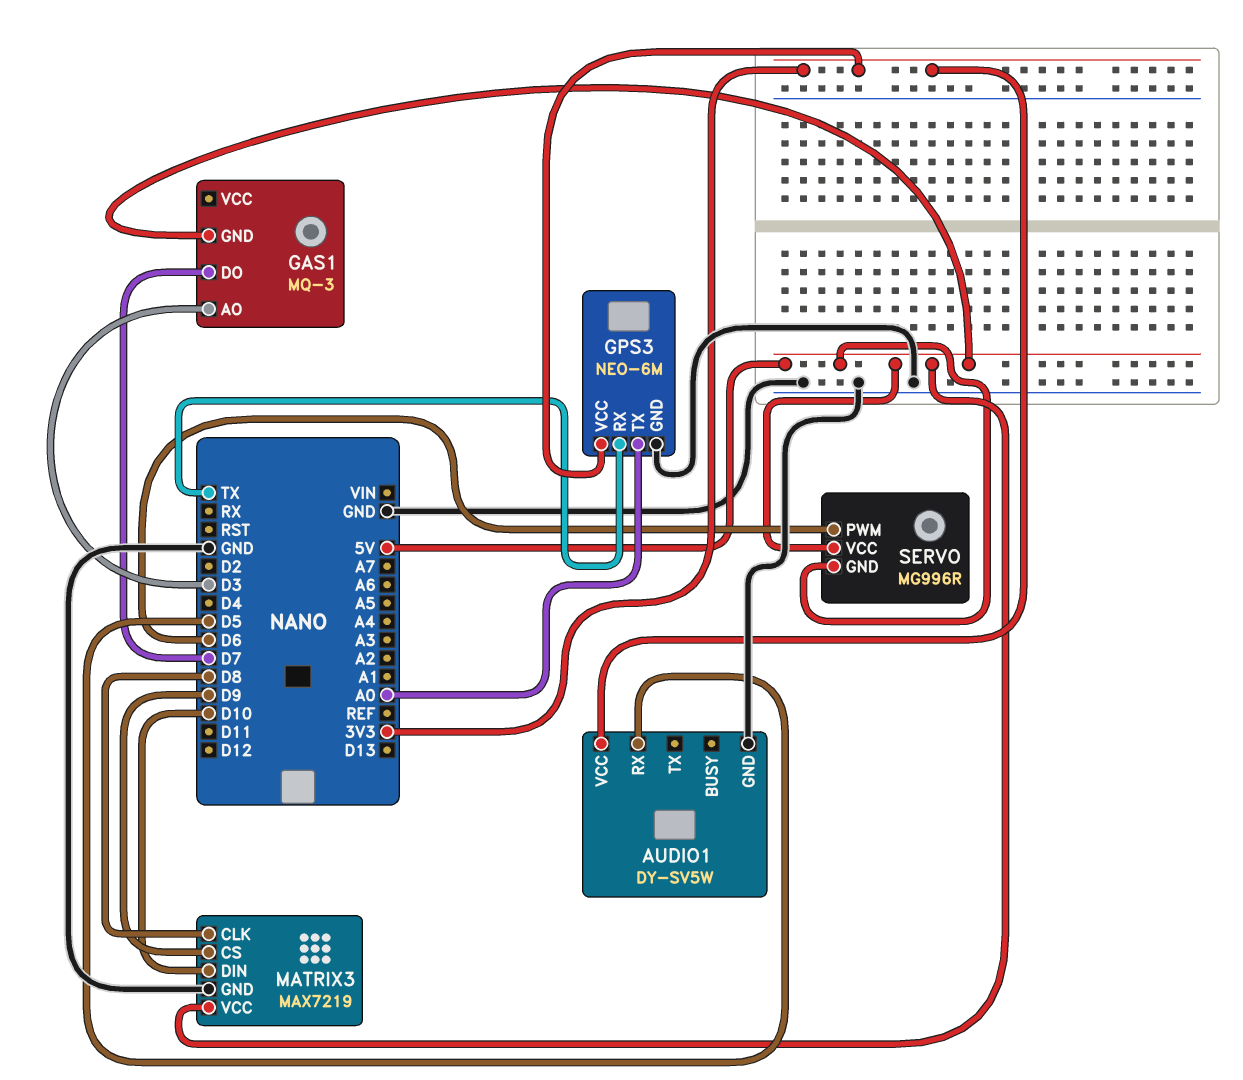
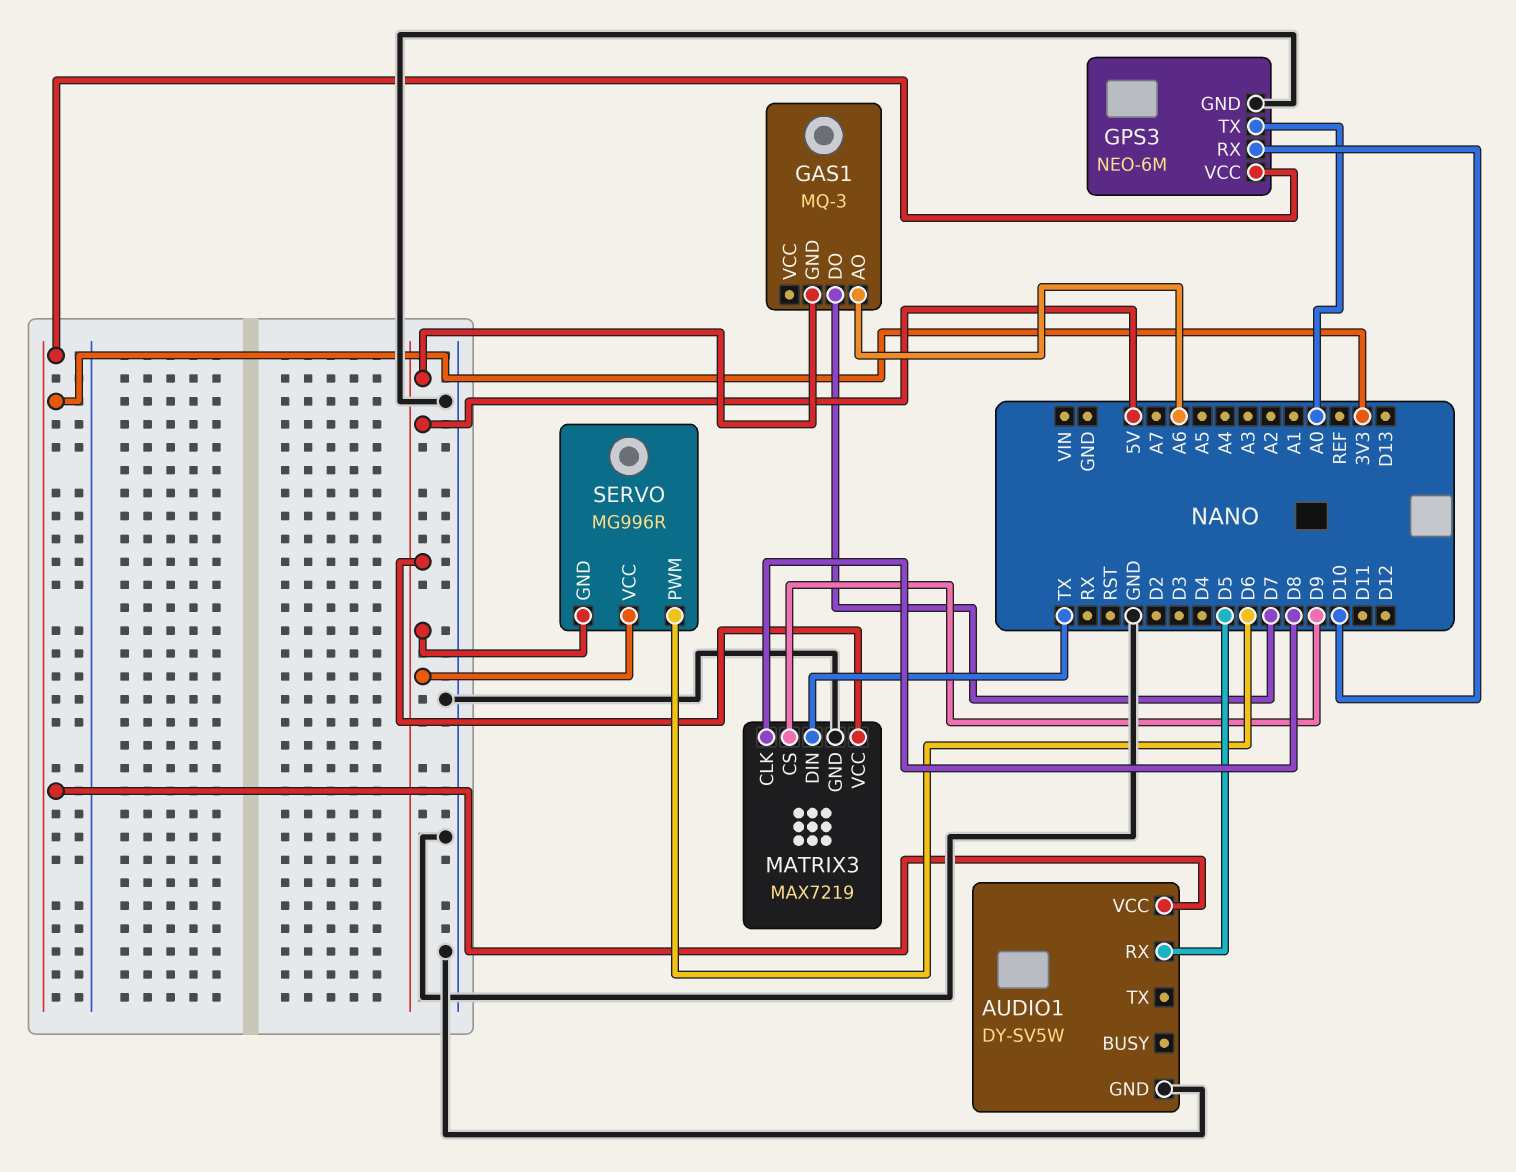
GAS1 pin AO: D3 -> A6
GPS3 pin RX: TX -> D10
MATRIX3 pin DIN: D10 -> TX

